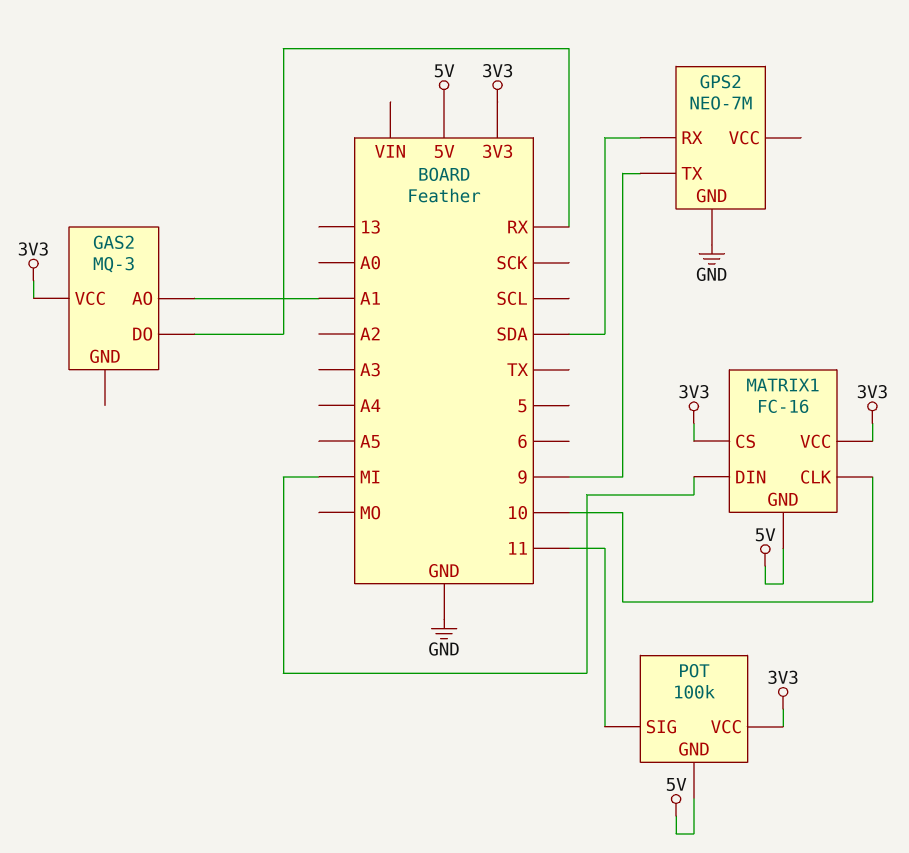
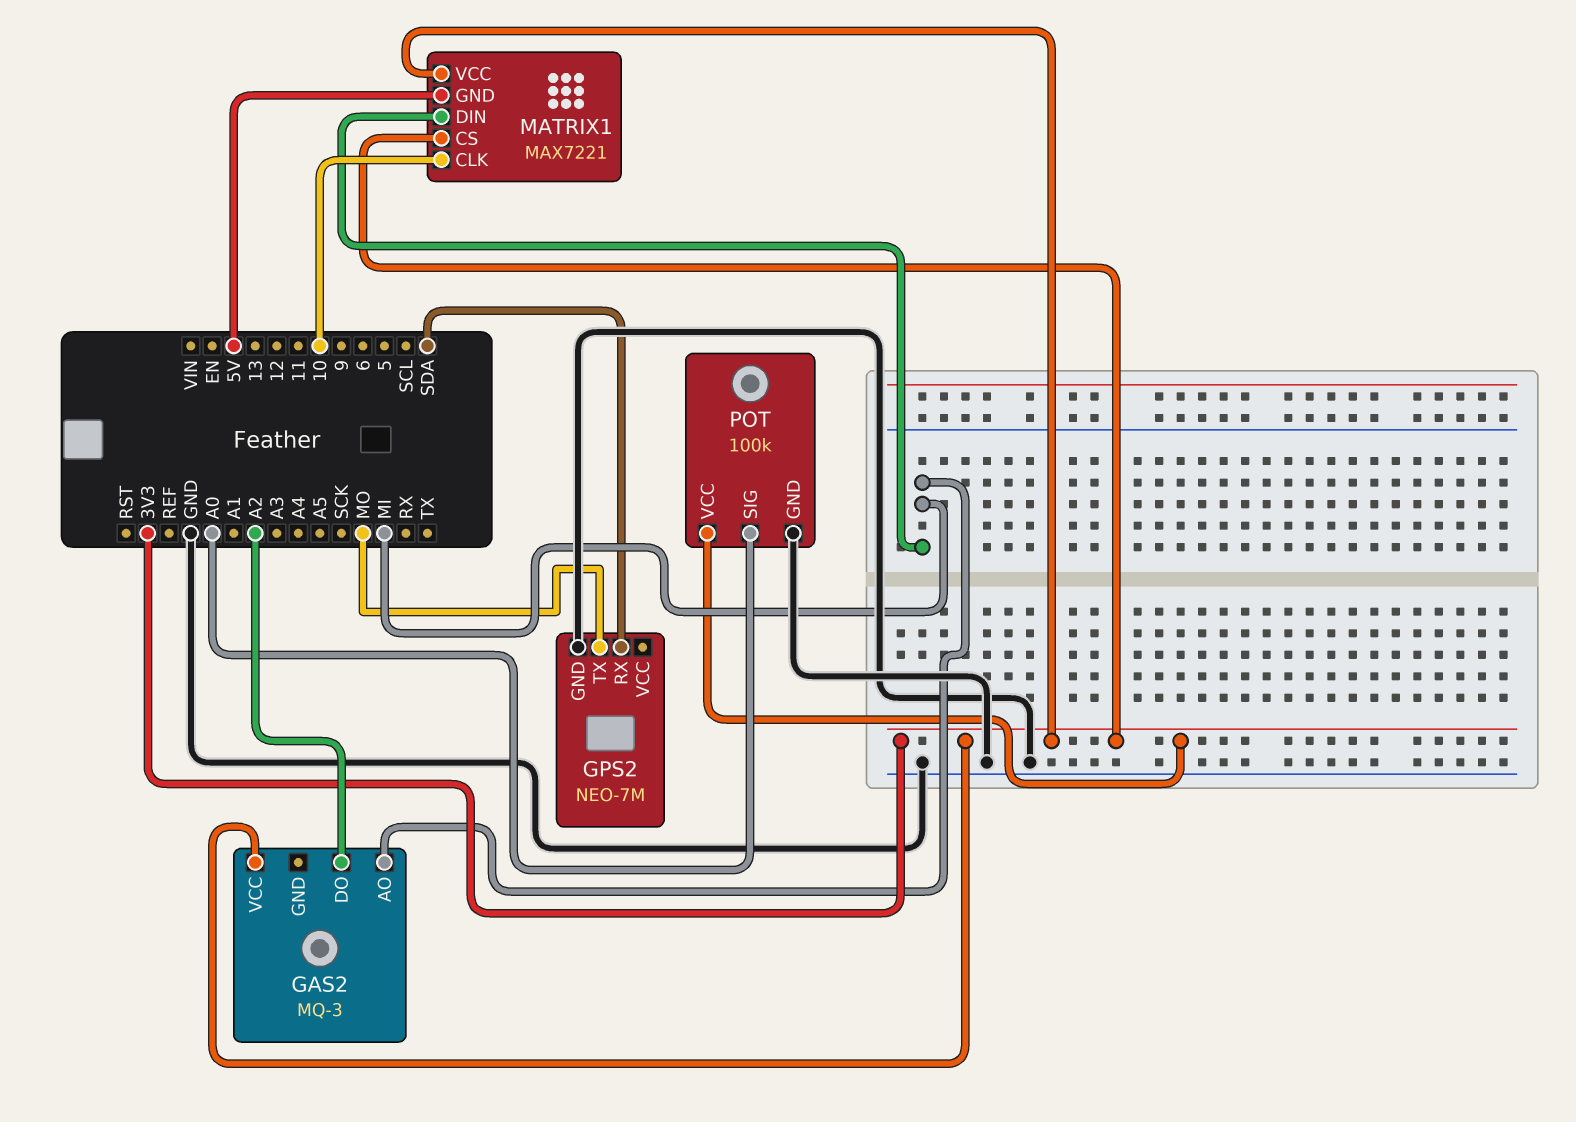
GAS2 pin AO: A1 -> MI
GAS2 pin DO: RX -> A2
GPS2 pin TX: 9 -> MO
MATRIX1: FC-16 -> MAX7221
POT pin GND: 5V -> GND
POT pin SIG: 11 -> A0

